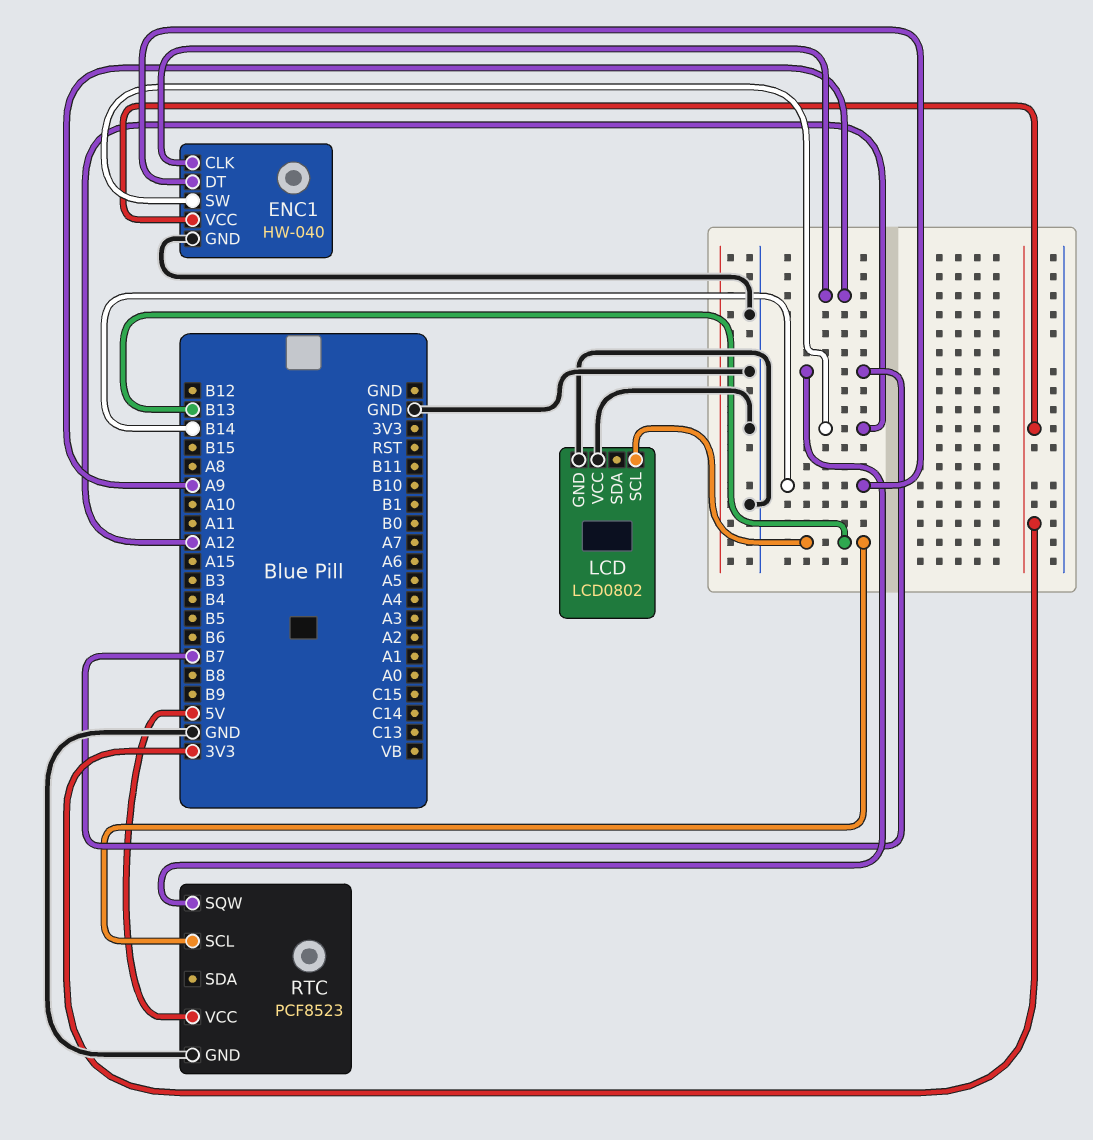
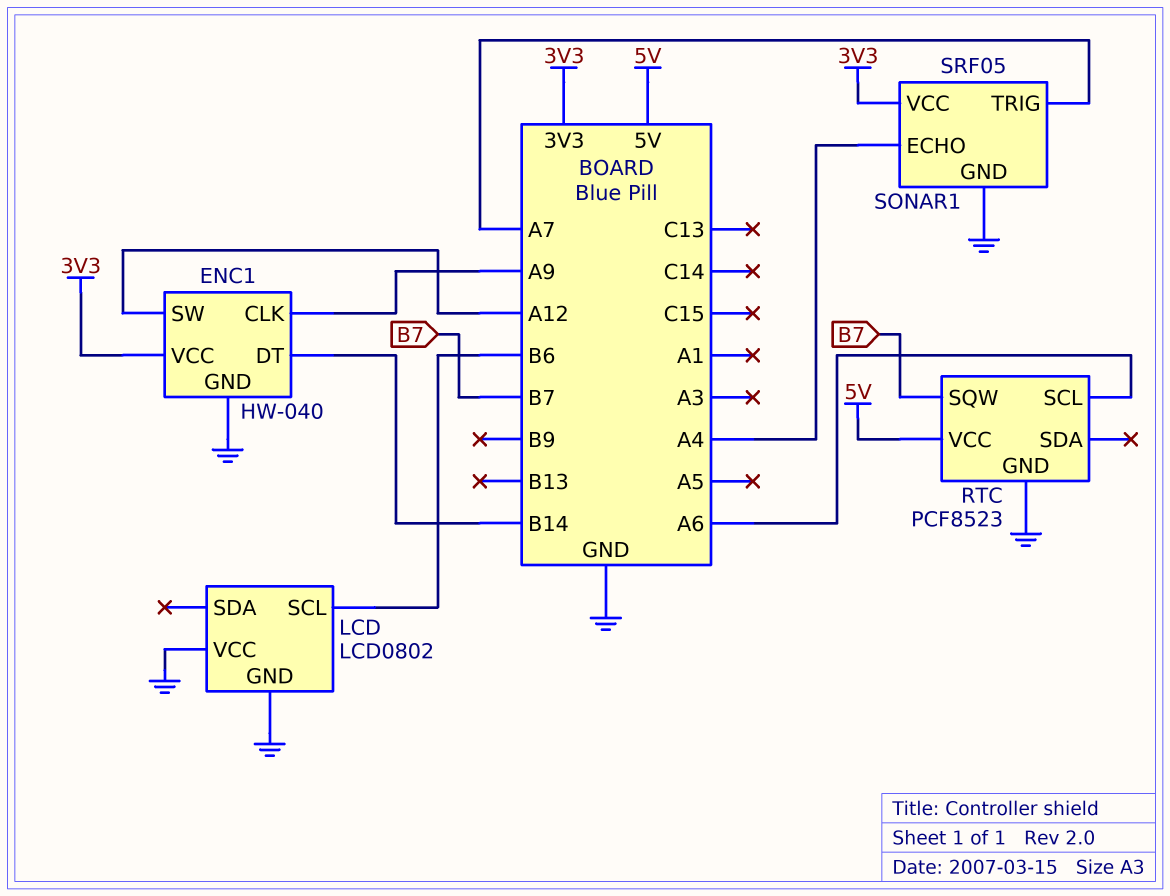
LCD pin SCL: B13 -> B6
RTC pin SCL: B13 -> A6
SONAR1: none -> SRF05
SONAR1 pin ECHO: none -> A4
SONAR1 pin GND: none -> GND
SONAR1 pin TRIG: none -> A7
SONAR1 pin VCC: none -> 3V3

